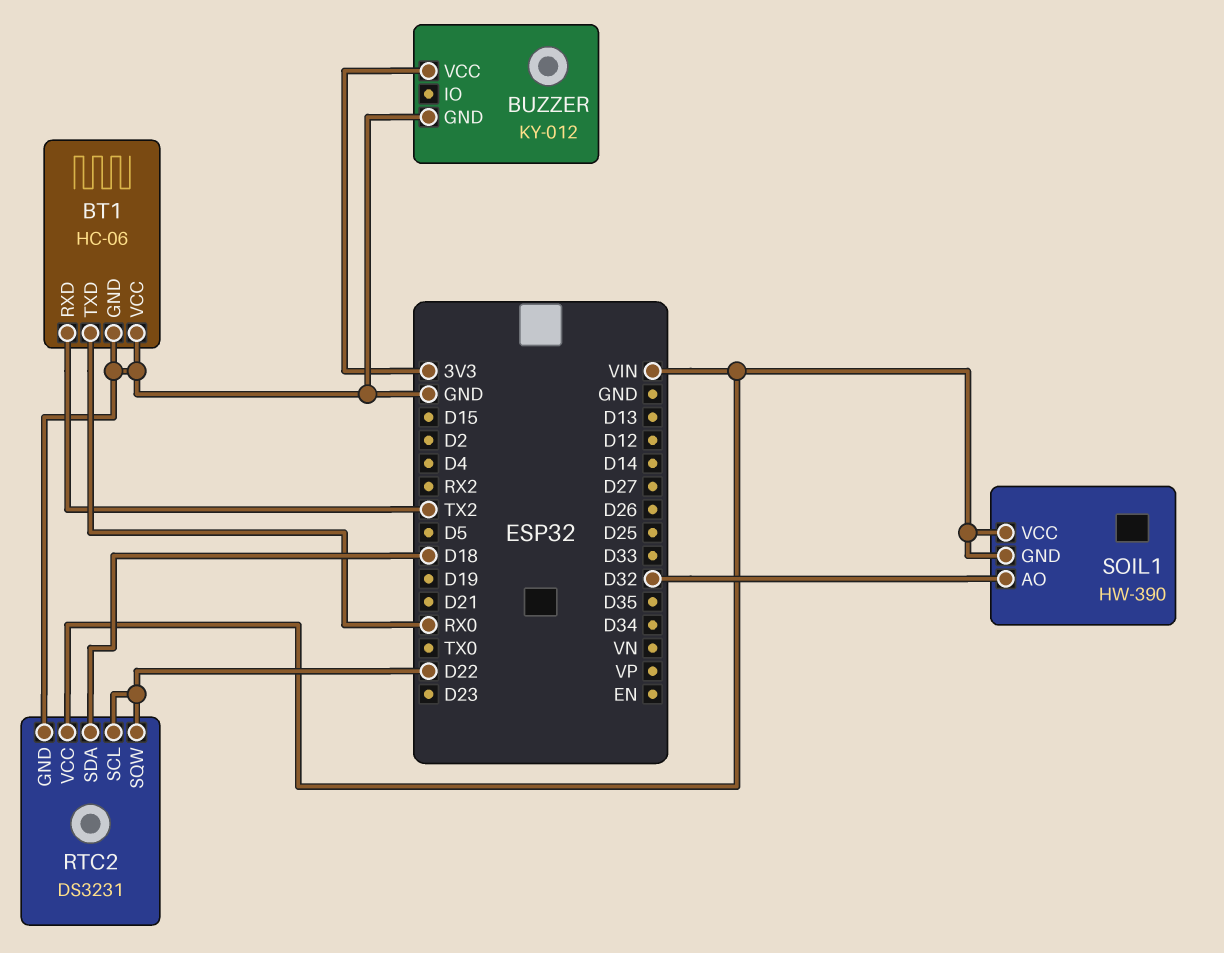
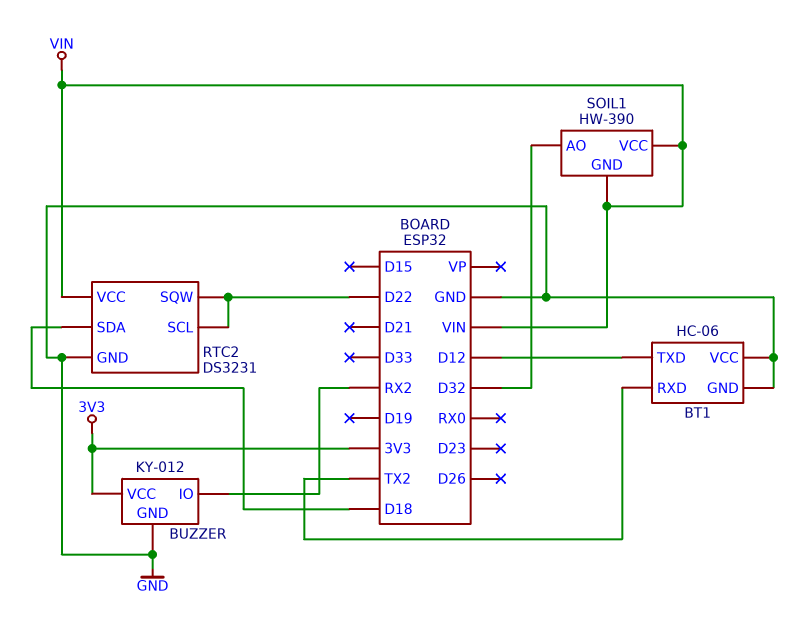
BT1 pin TXD: RX0 -> D12
BUZZER pin IO: none -> RX2

